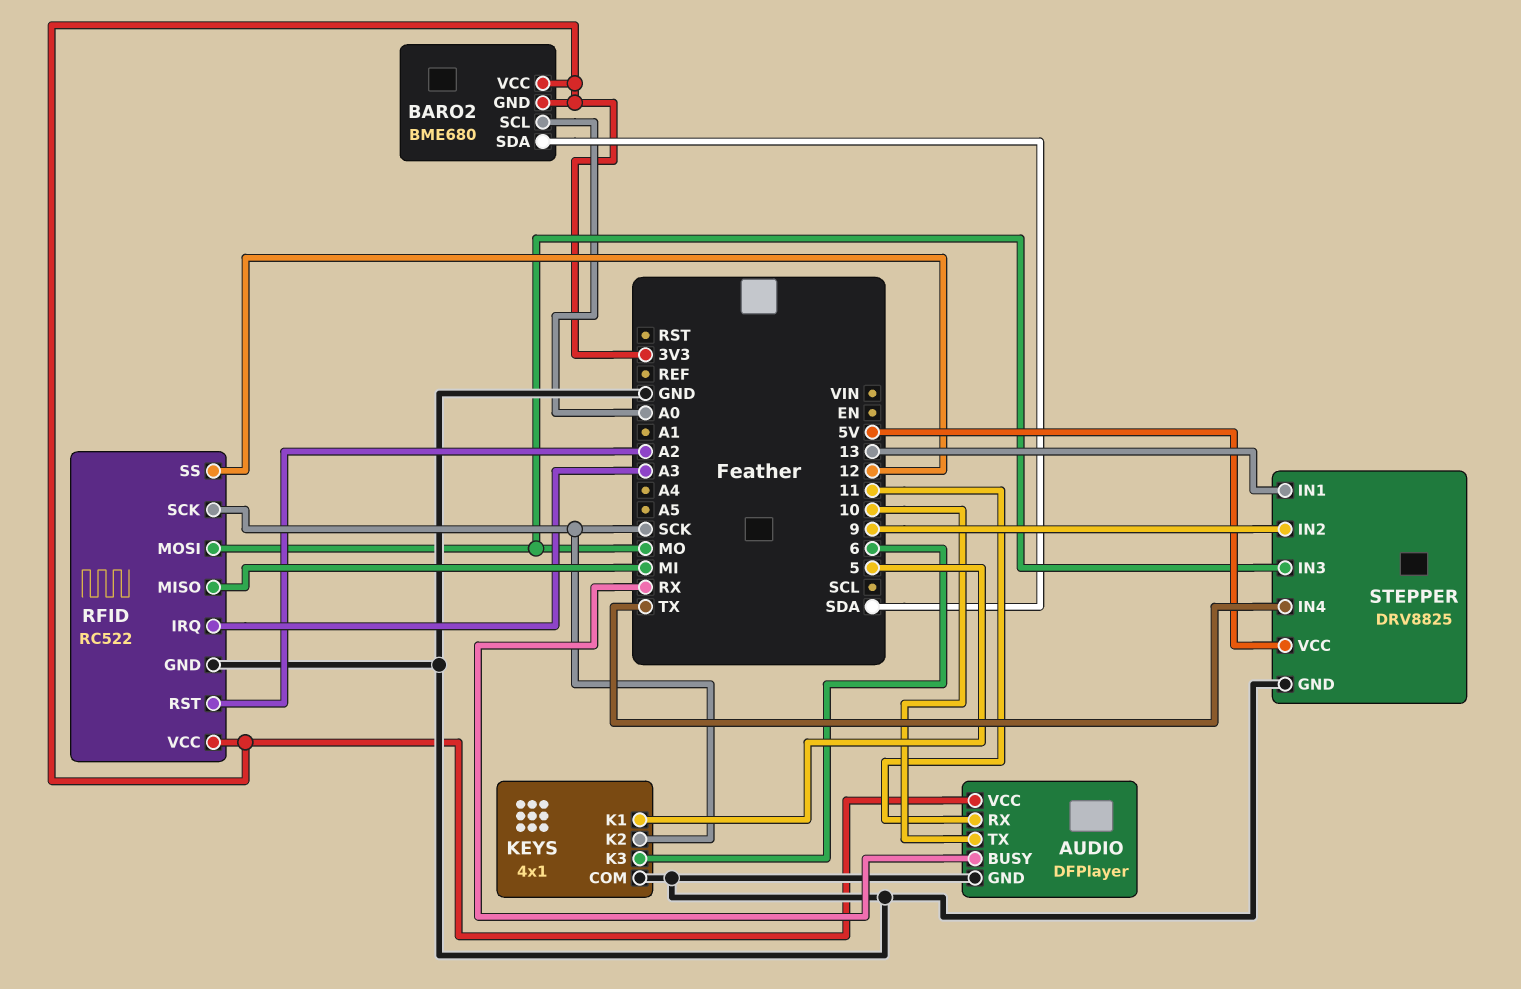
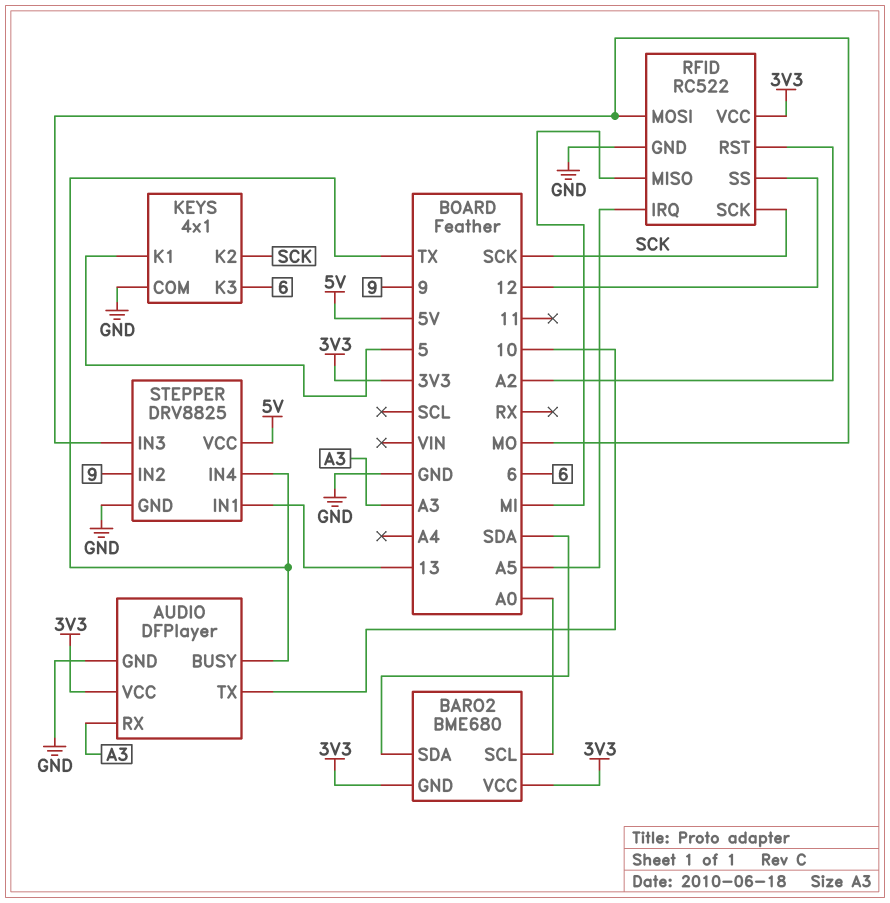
AUDIO pin BUSY: RX -> TX
AUDIO pin RX: 11 -> A3
RFID pin IRQ: A3 -> A5

